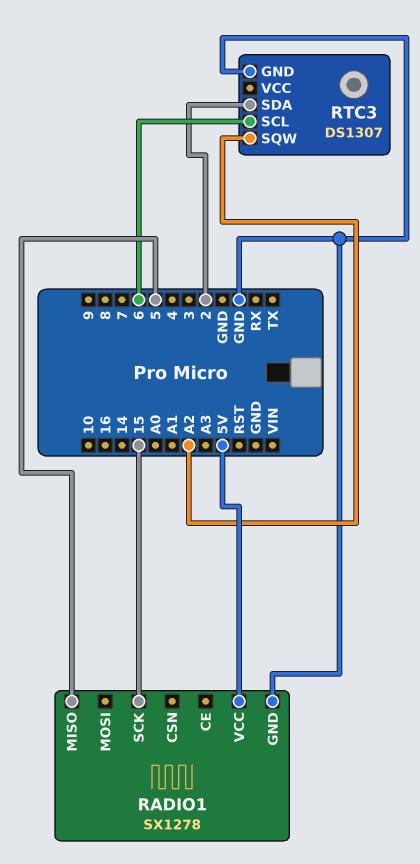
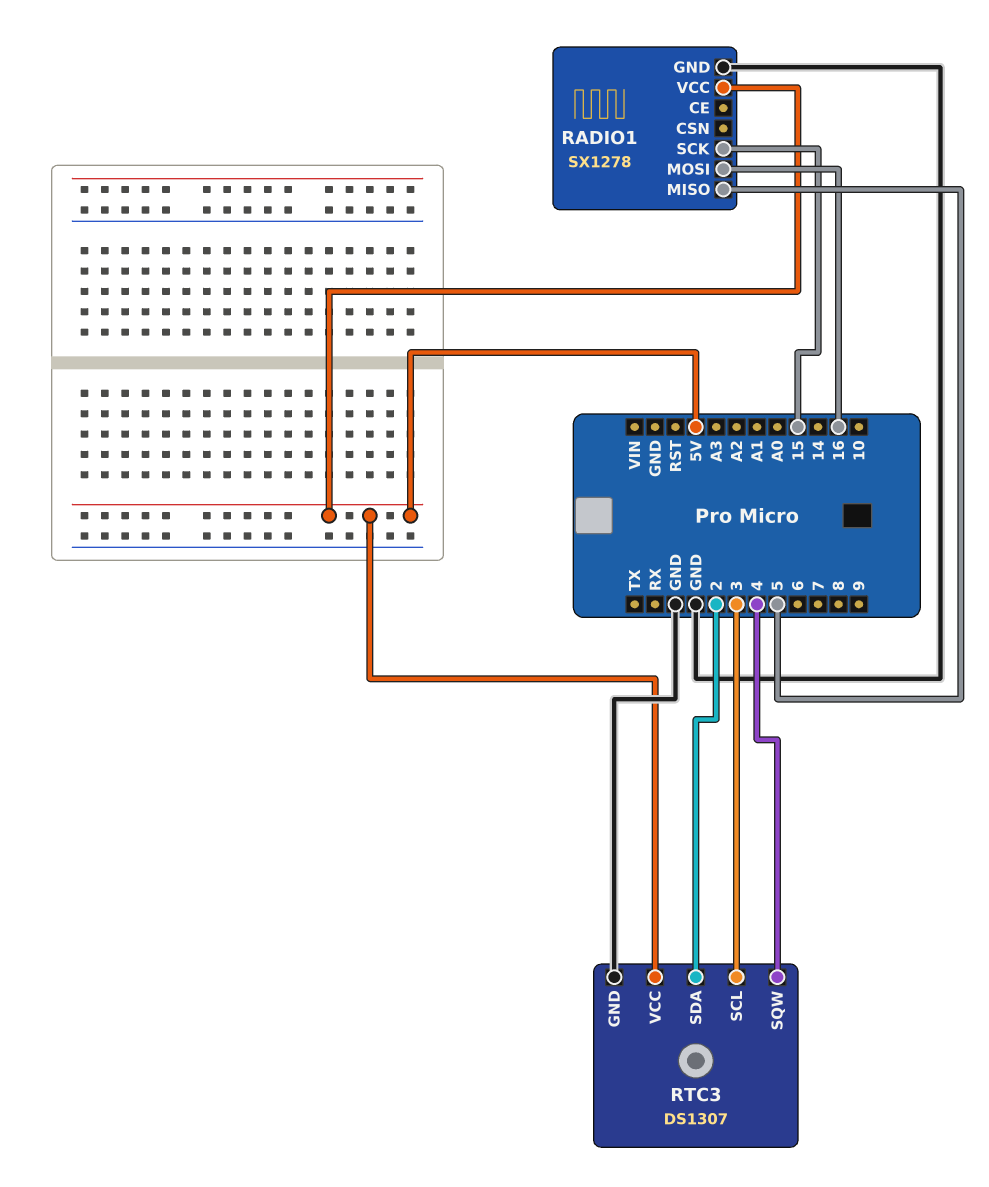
RADIO1 pin MOSI: none -> 16
RTC3 pin SCL: 6 -> 3
RTC3 pin SQW: A2 -> 4
RTC3 pin VCC: none -> 5V

